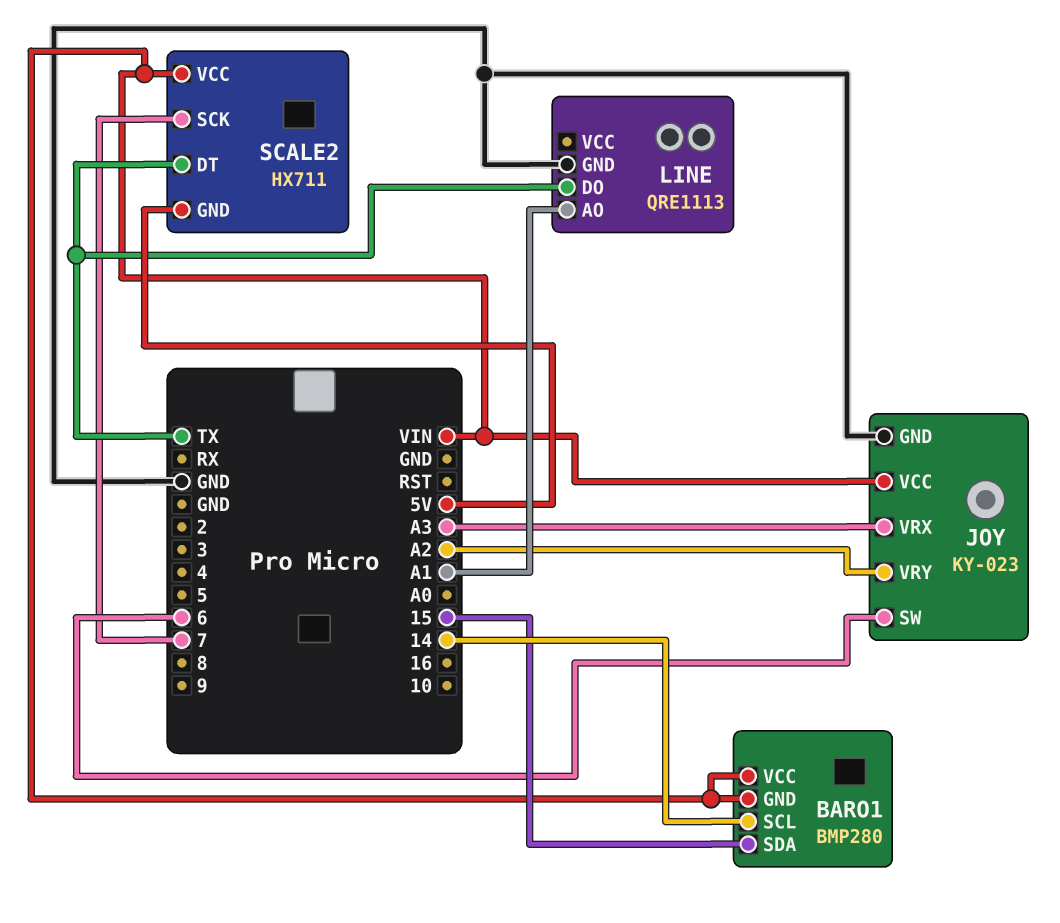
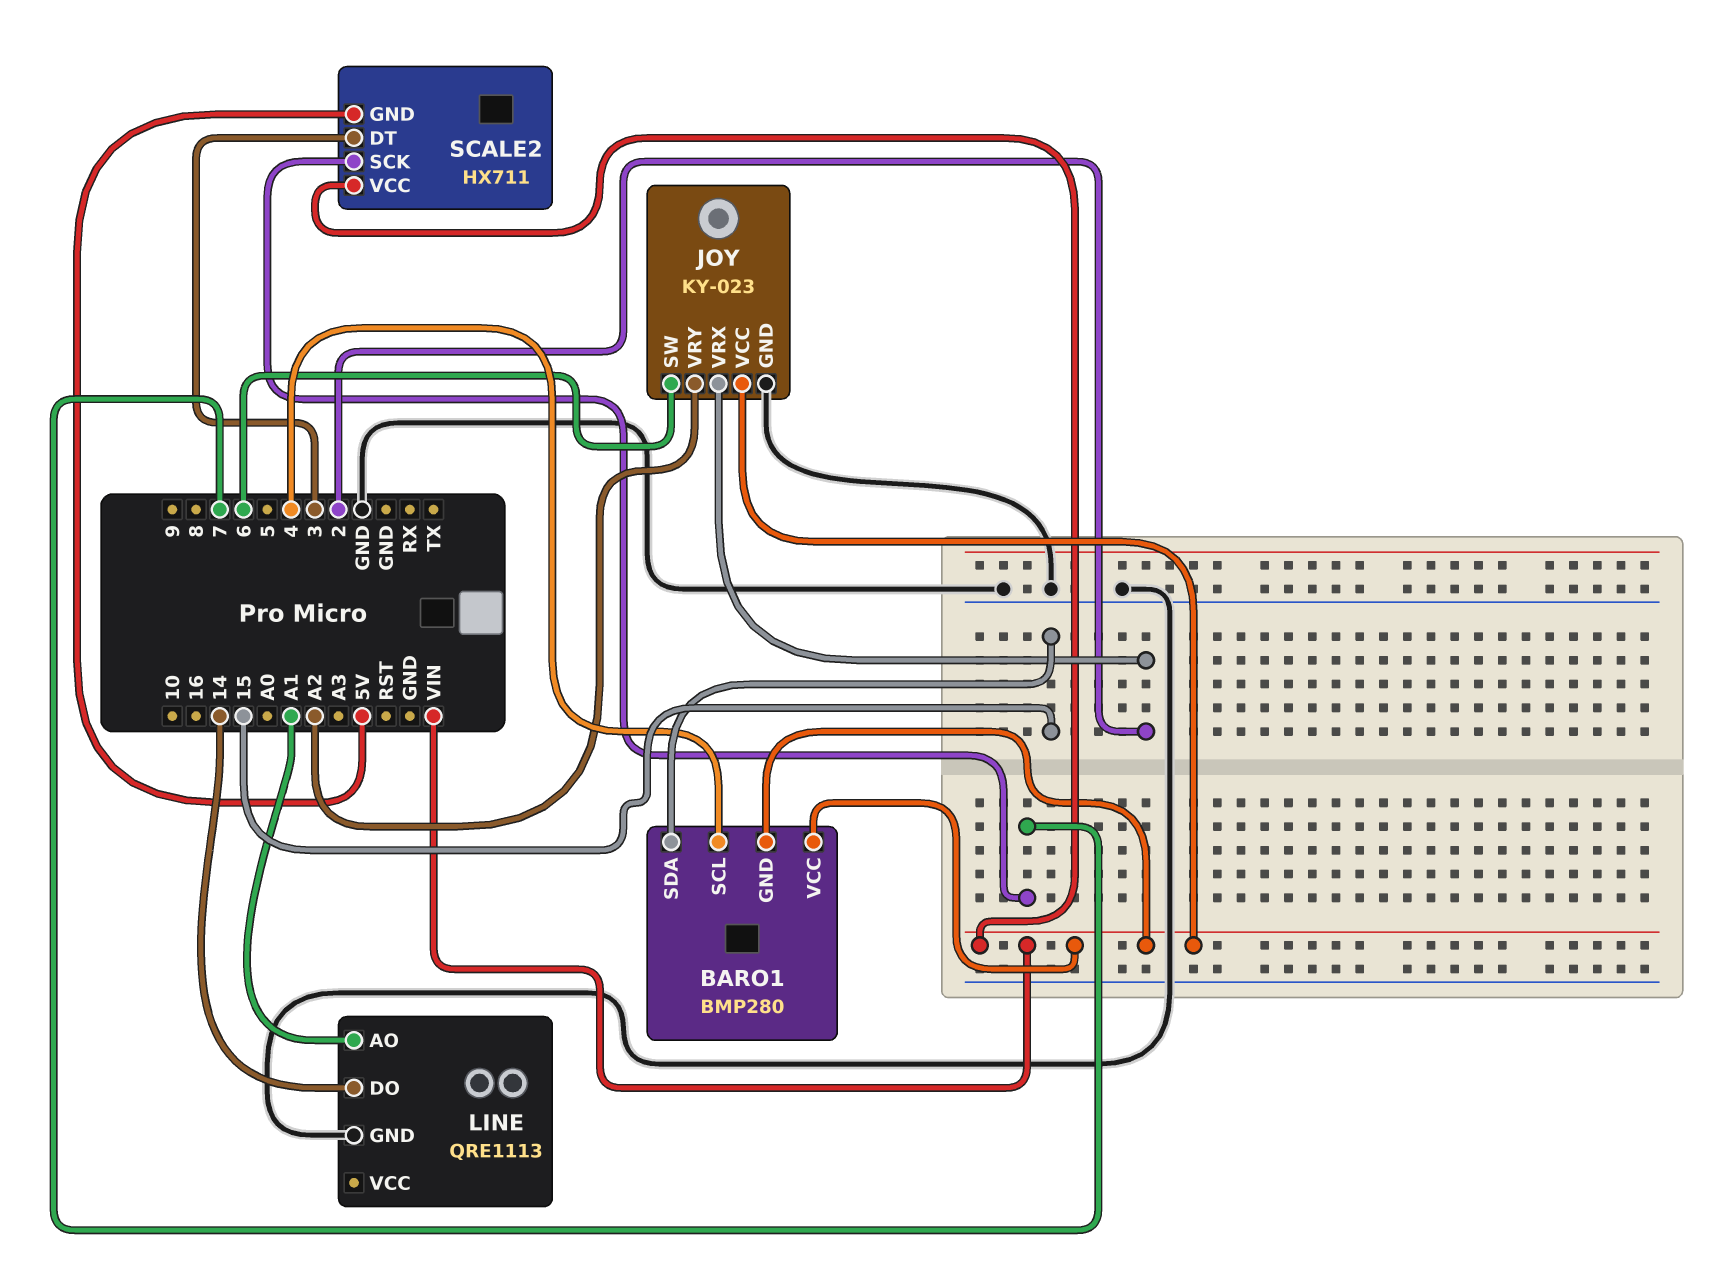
BARO1 pin SCL: 14 -> 4
JOY pin VRX: A3 -> 2
LINE pin DO: TX -> 14
SCALE2 pin DT: TX -> 3

